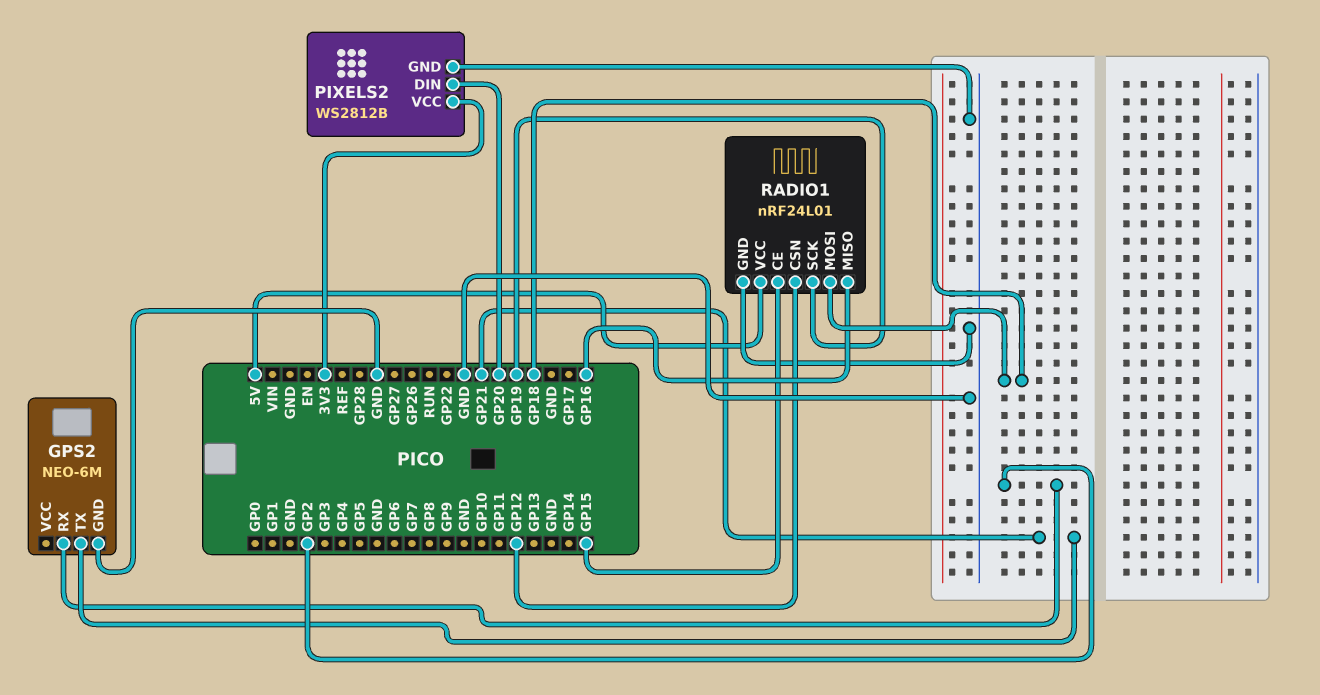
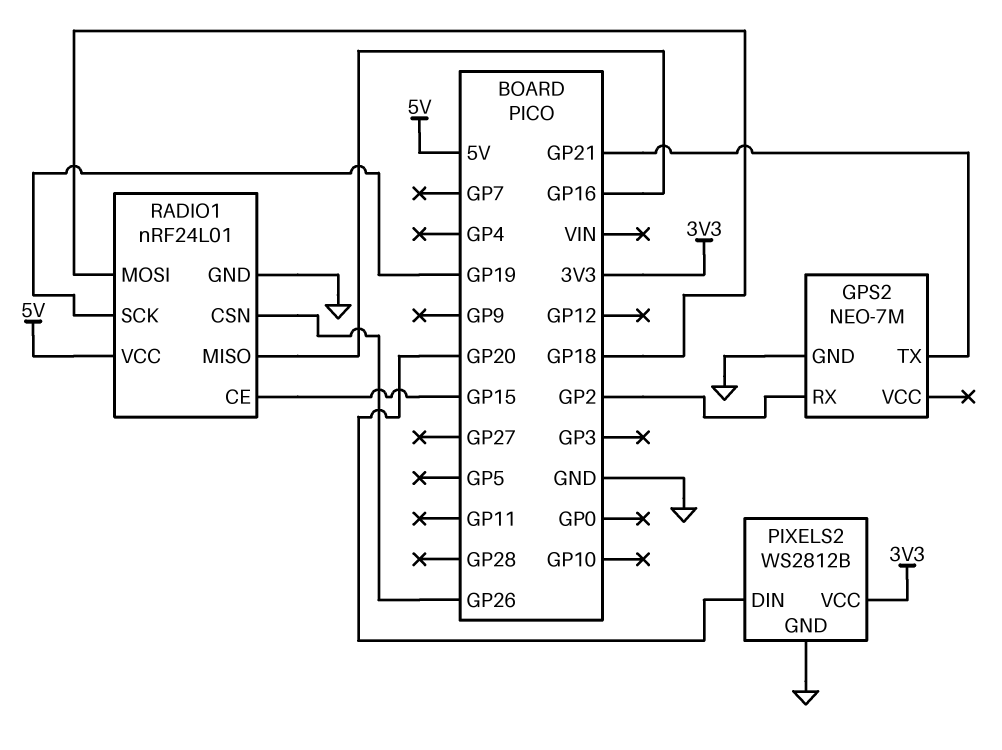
GPS2: NEO-6M -> NEO-7M
RADIO1 pin CSN: GP12 -> GP26

